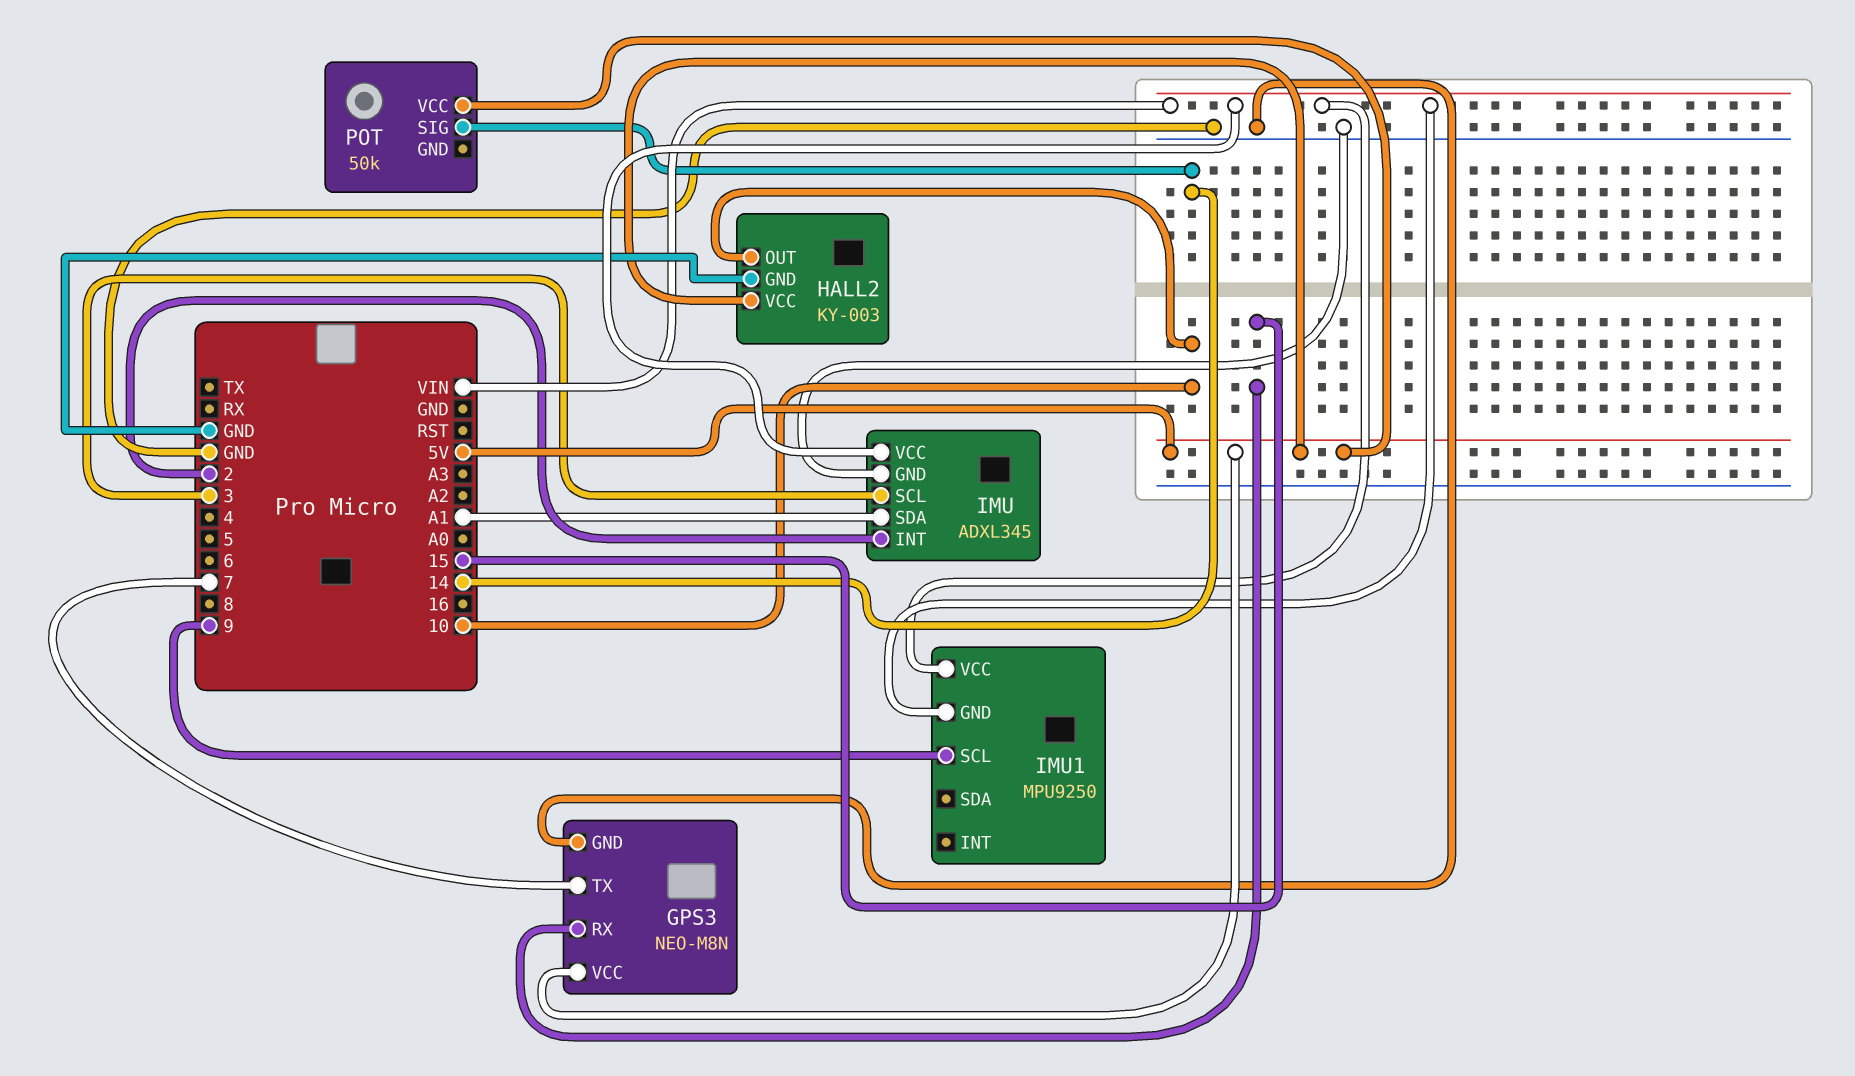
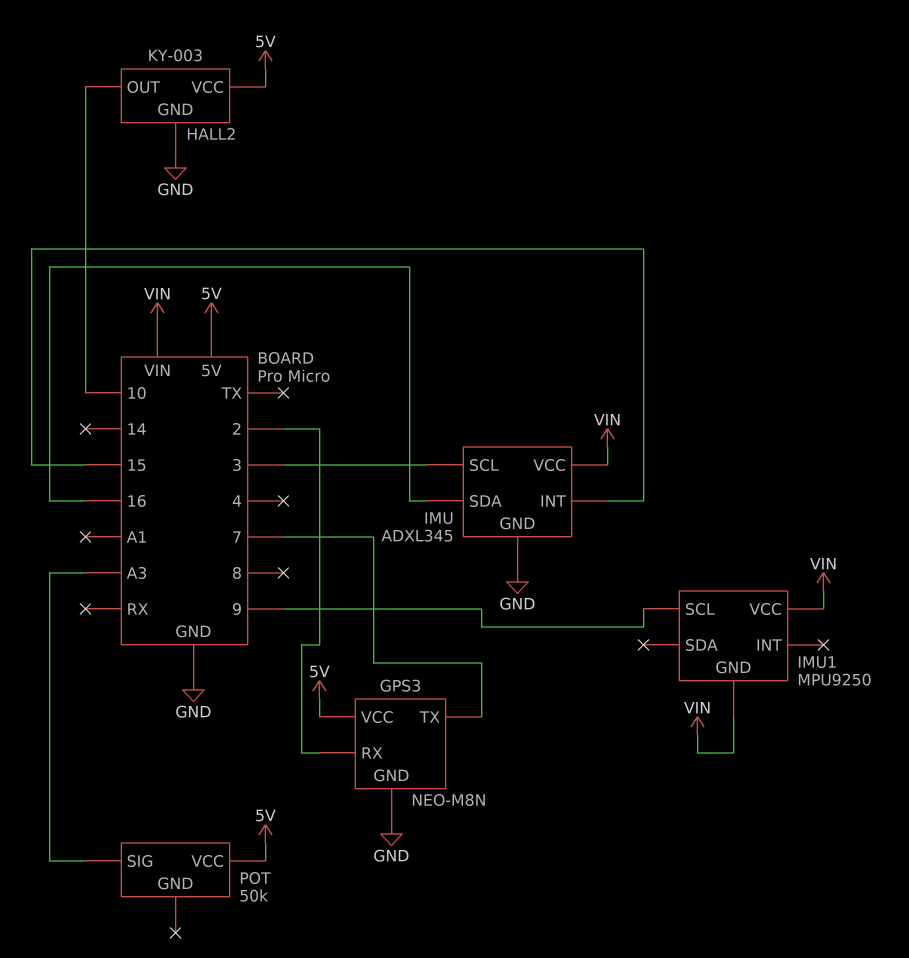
GPS3 pin RX: 15 -> 2
IMU pin INT: 2 -> 15
IMU pin SDA: A1 -> 16
POT pin SIG: 14 -> A3

